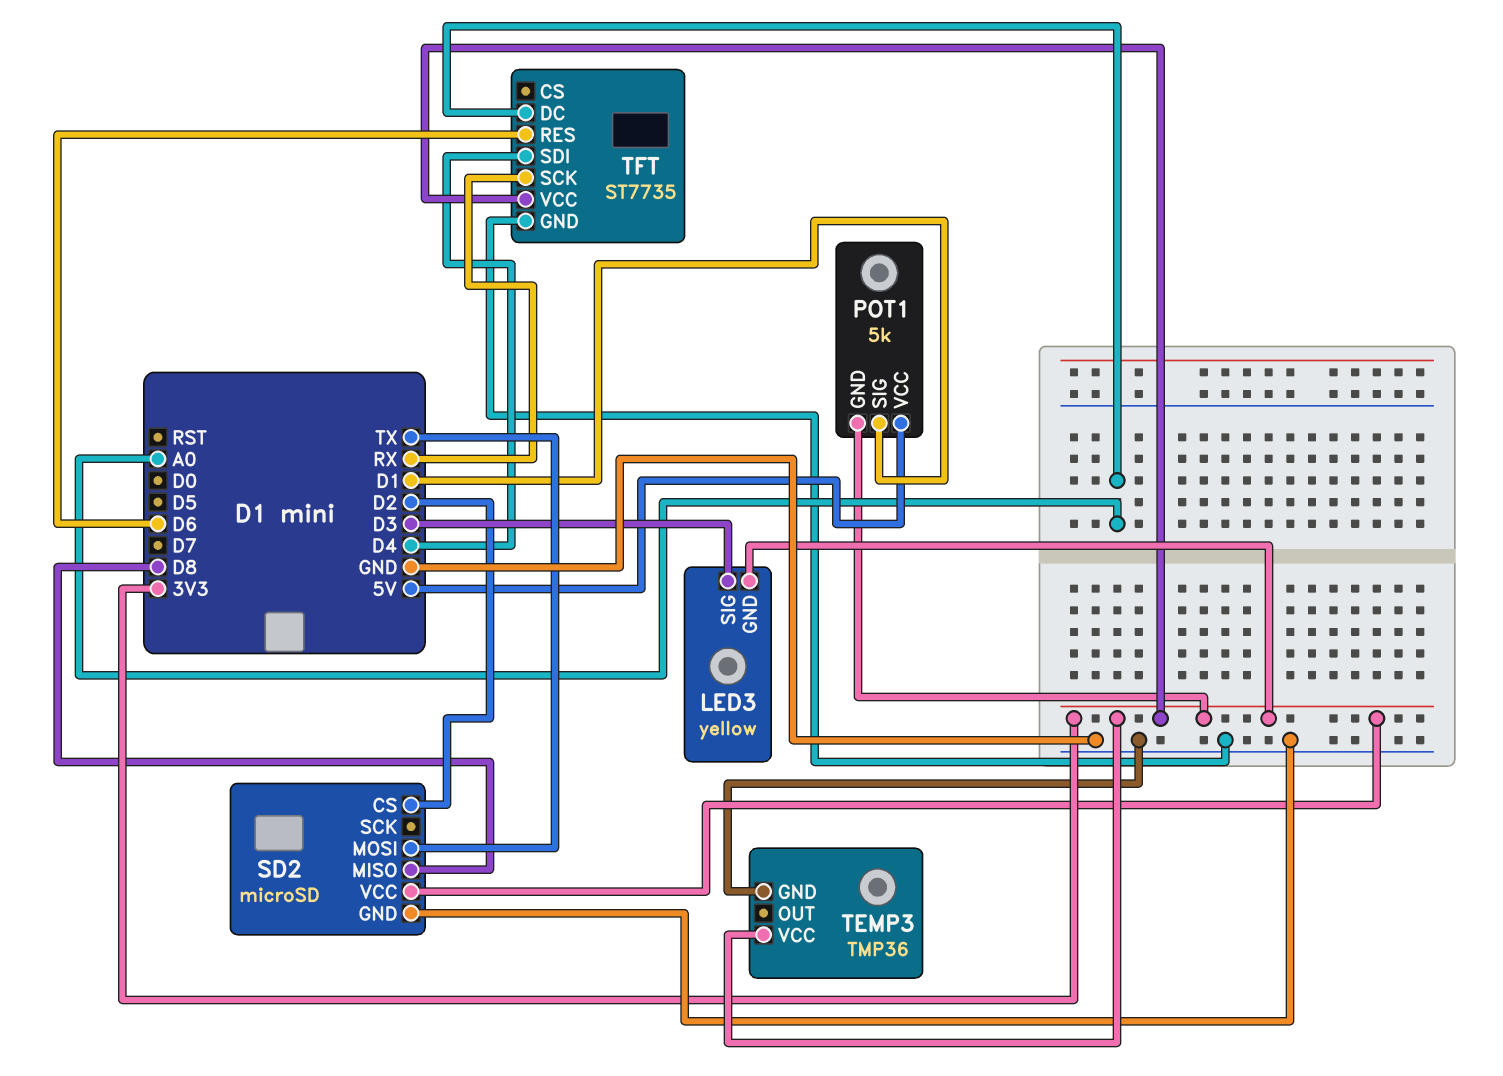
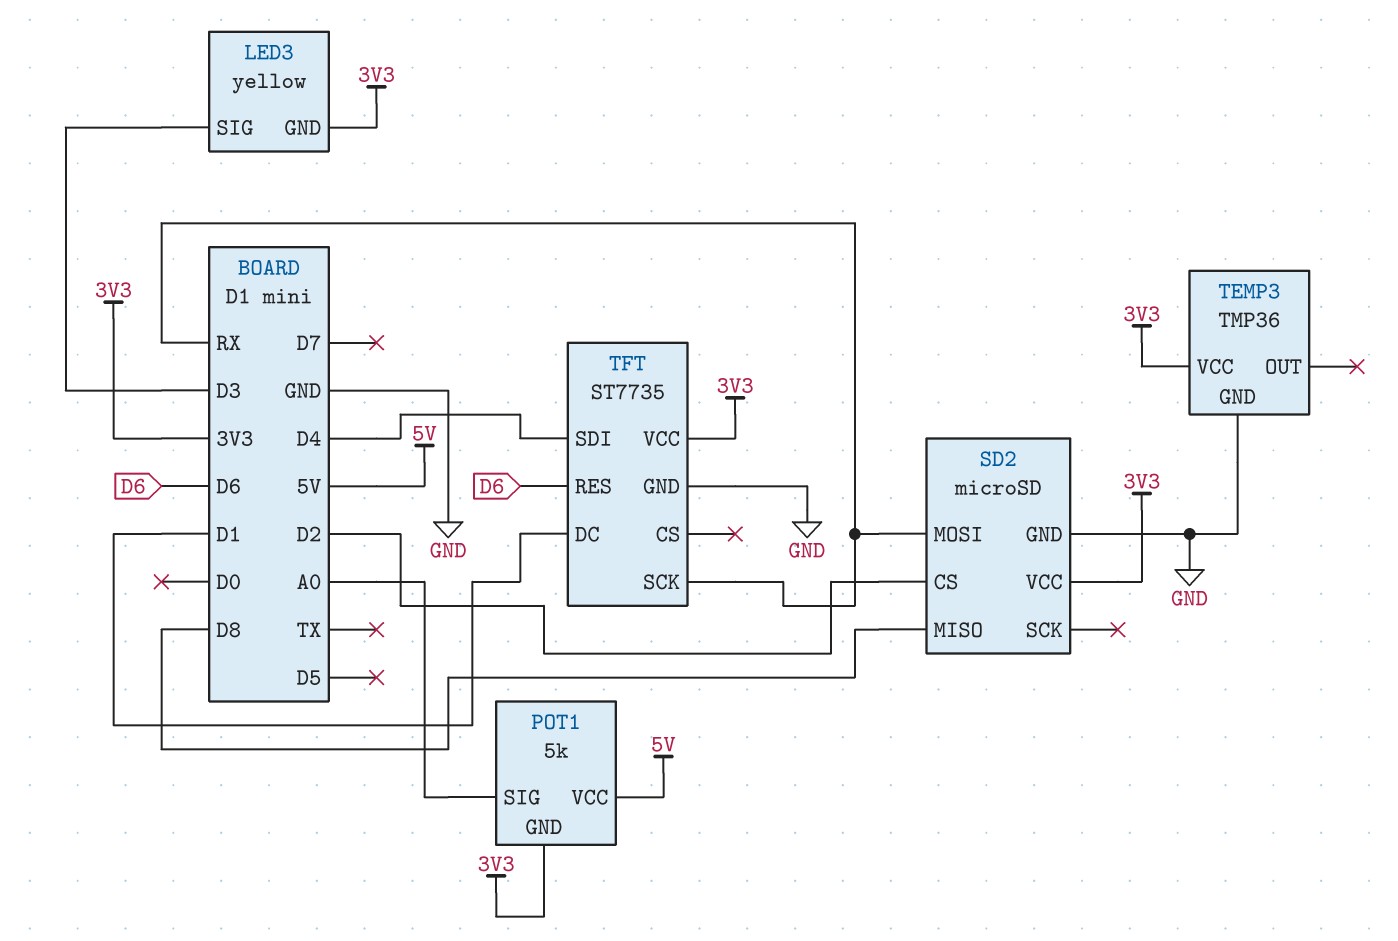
POT1 pin SIG: D1 -> A0
SD2 pin MOSI: TX -> RX
TFT pin DC: A0 -> D1

